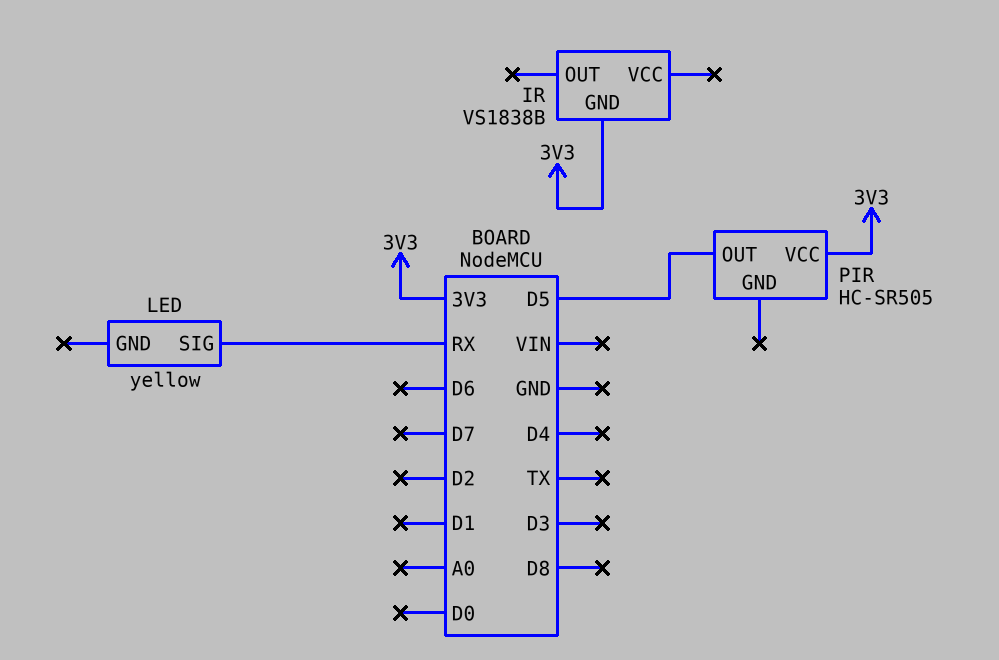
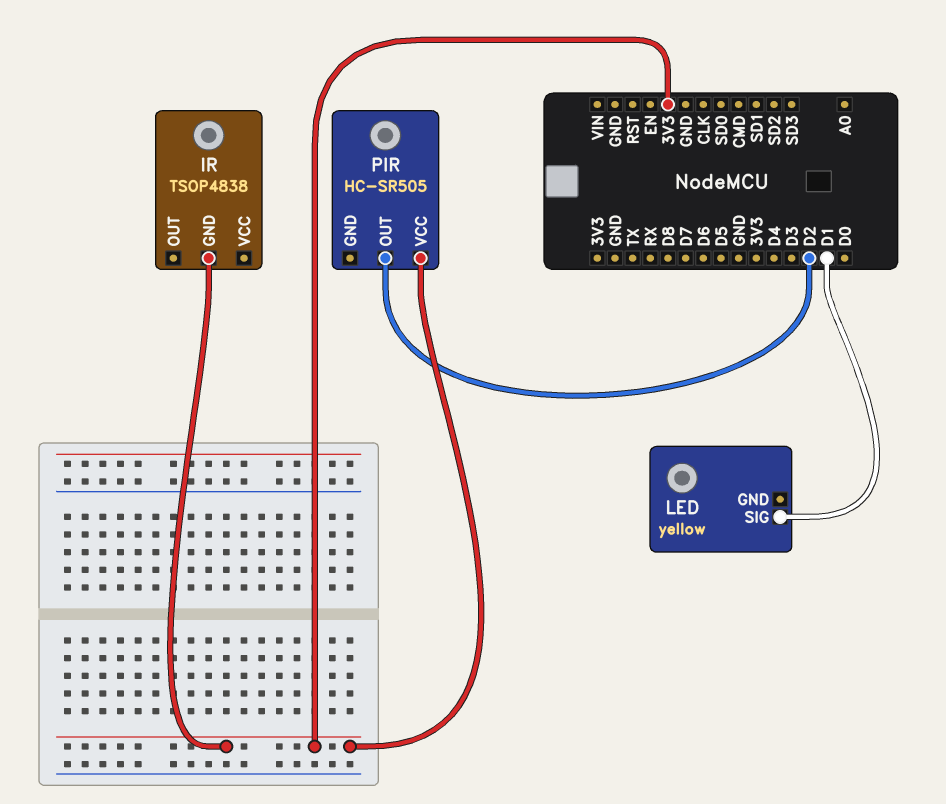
IR: VS1838B -> TSOP4838
LED pin SIG: RX -> D1
PIR pin OUT: D5 -> D2

